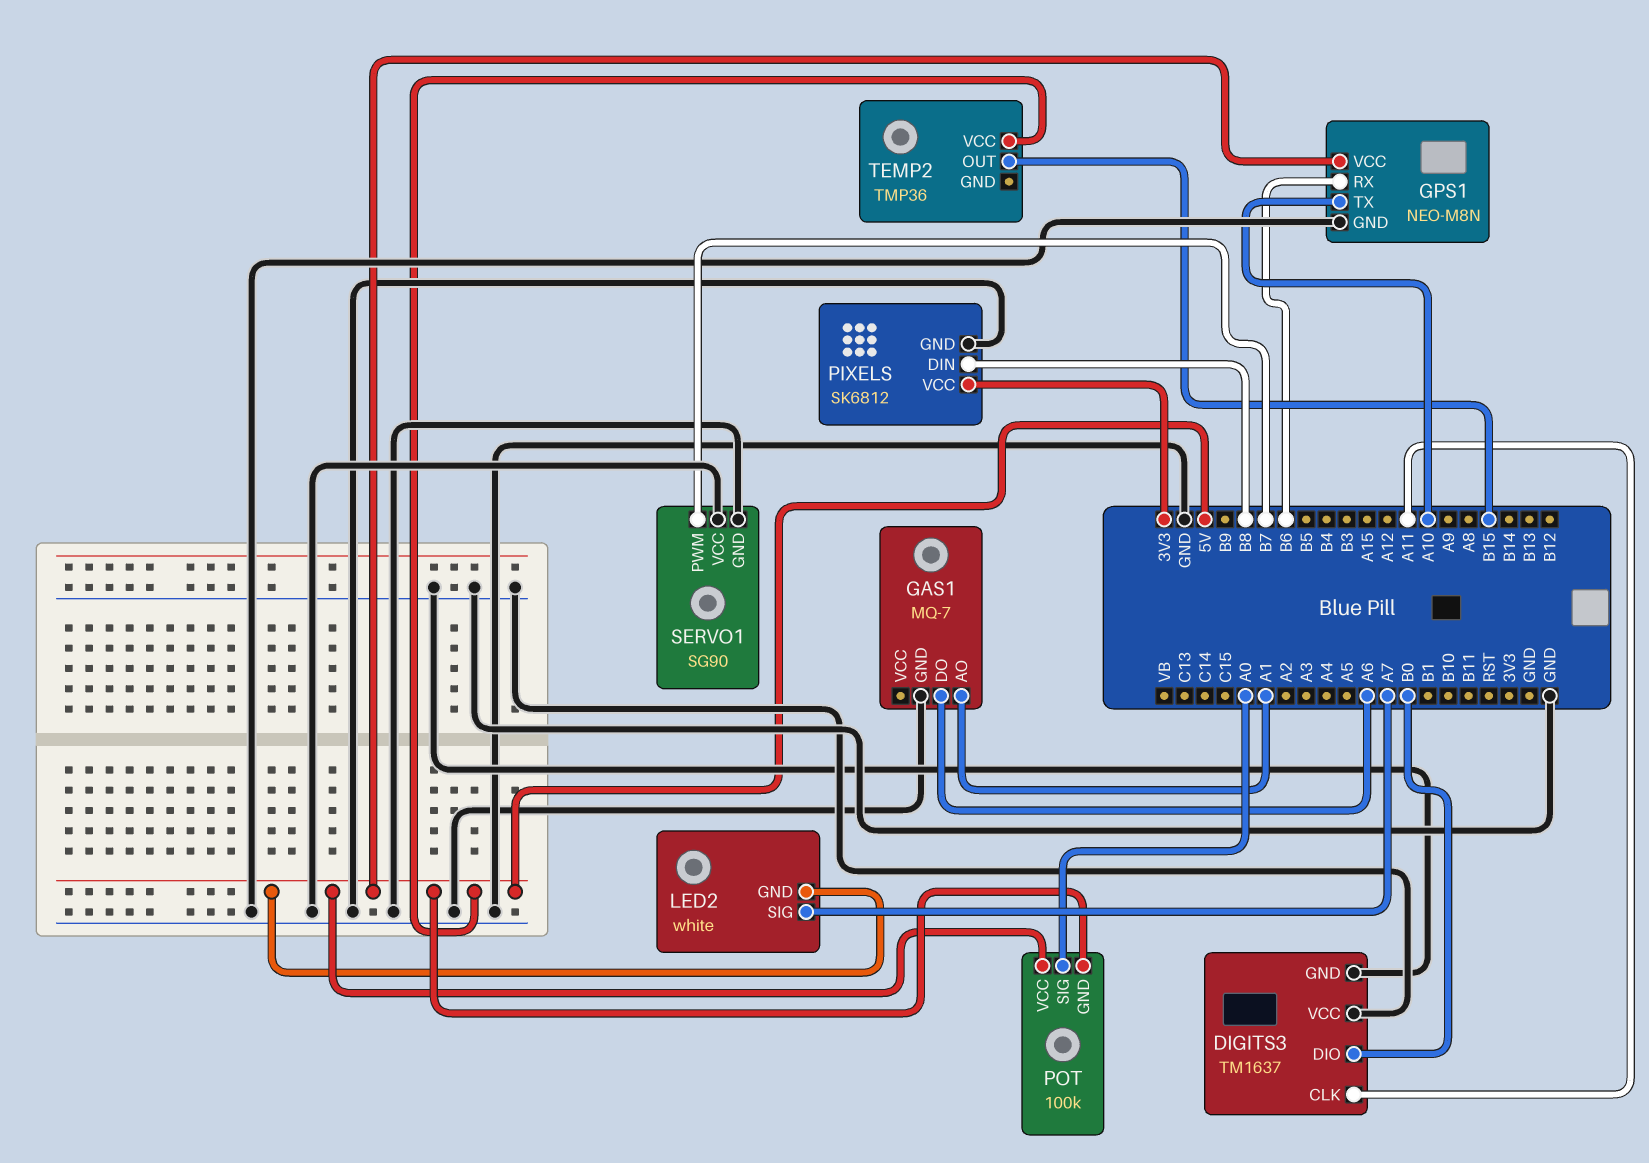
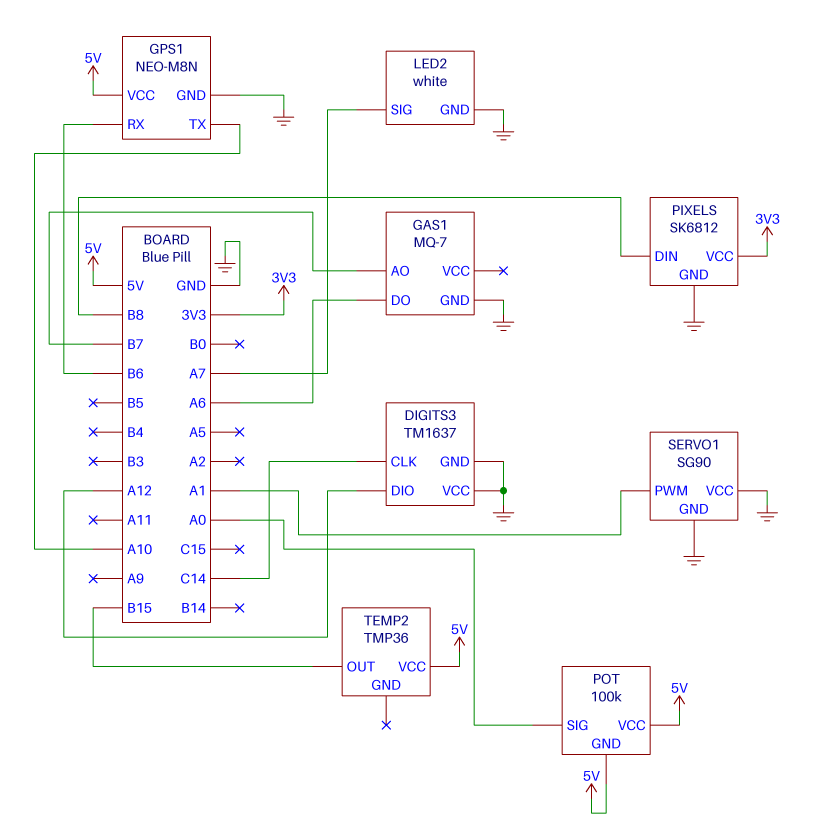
DIGITS3 pin CLK: A11 -> C14
DIGITS3 pin DIO: B0 -> A12
GAS1 pin AO: A1 -> B7
LED2 pin GND: 5V -> GND
SERVO1 pin PWM: B7 -> A1

